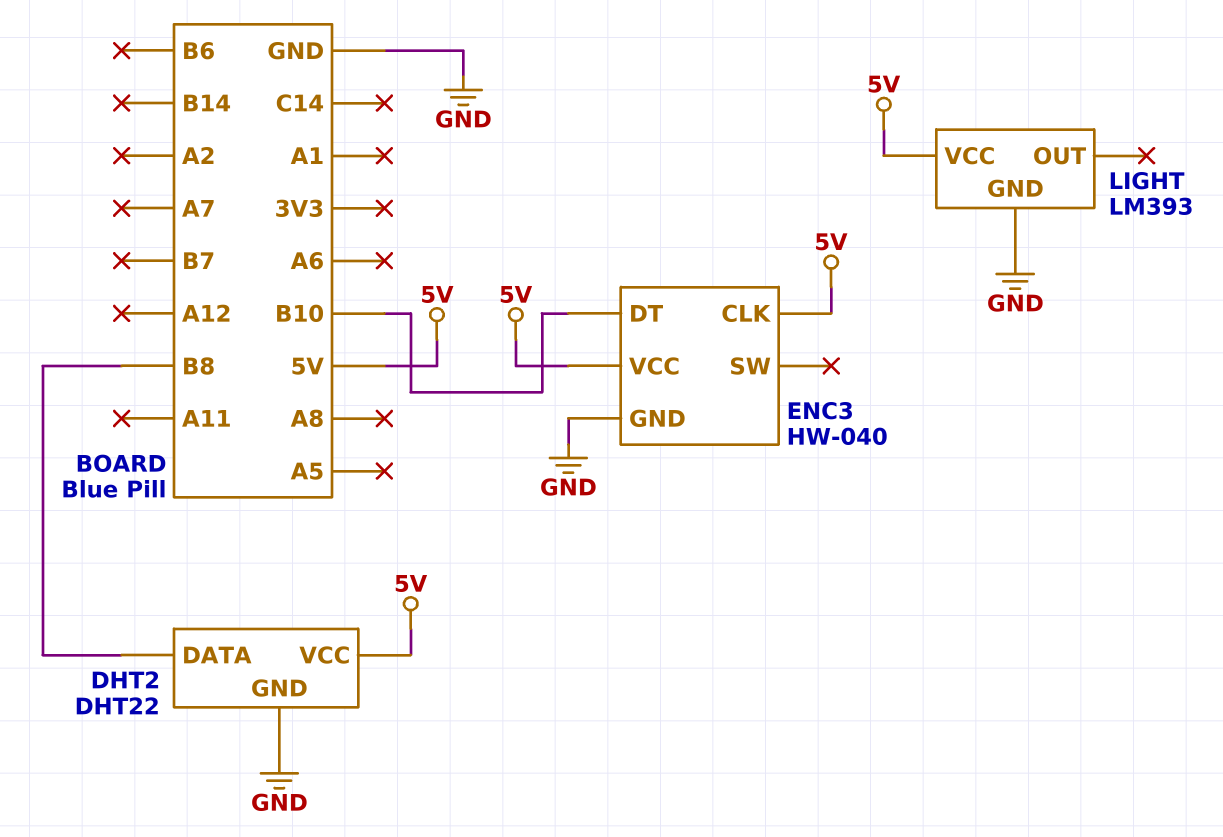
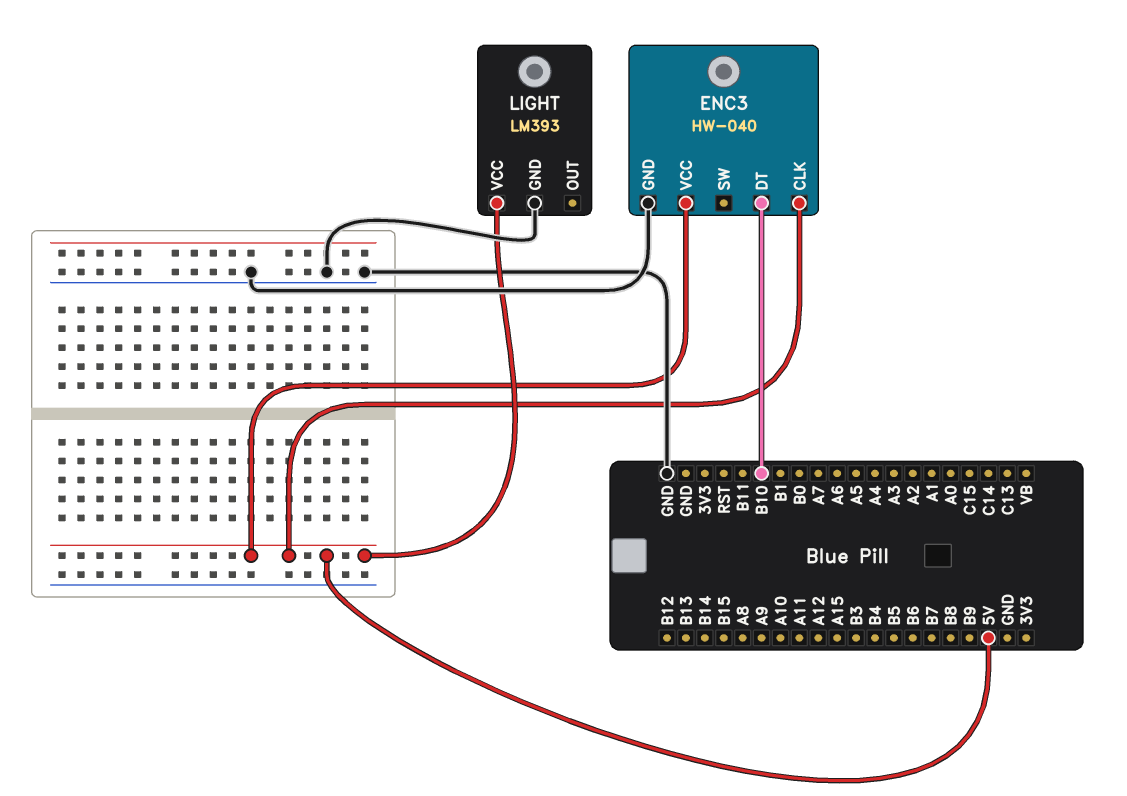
DHT2: DHT22 -> none
DHT2 pin DATA: B8 -> none
DHT2 pin GND: GND -> none
DHT2 pin VCC: 5V -> none

